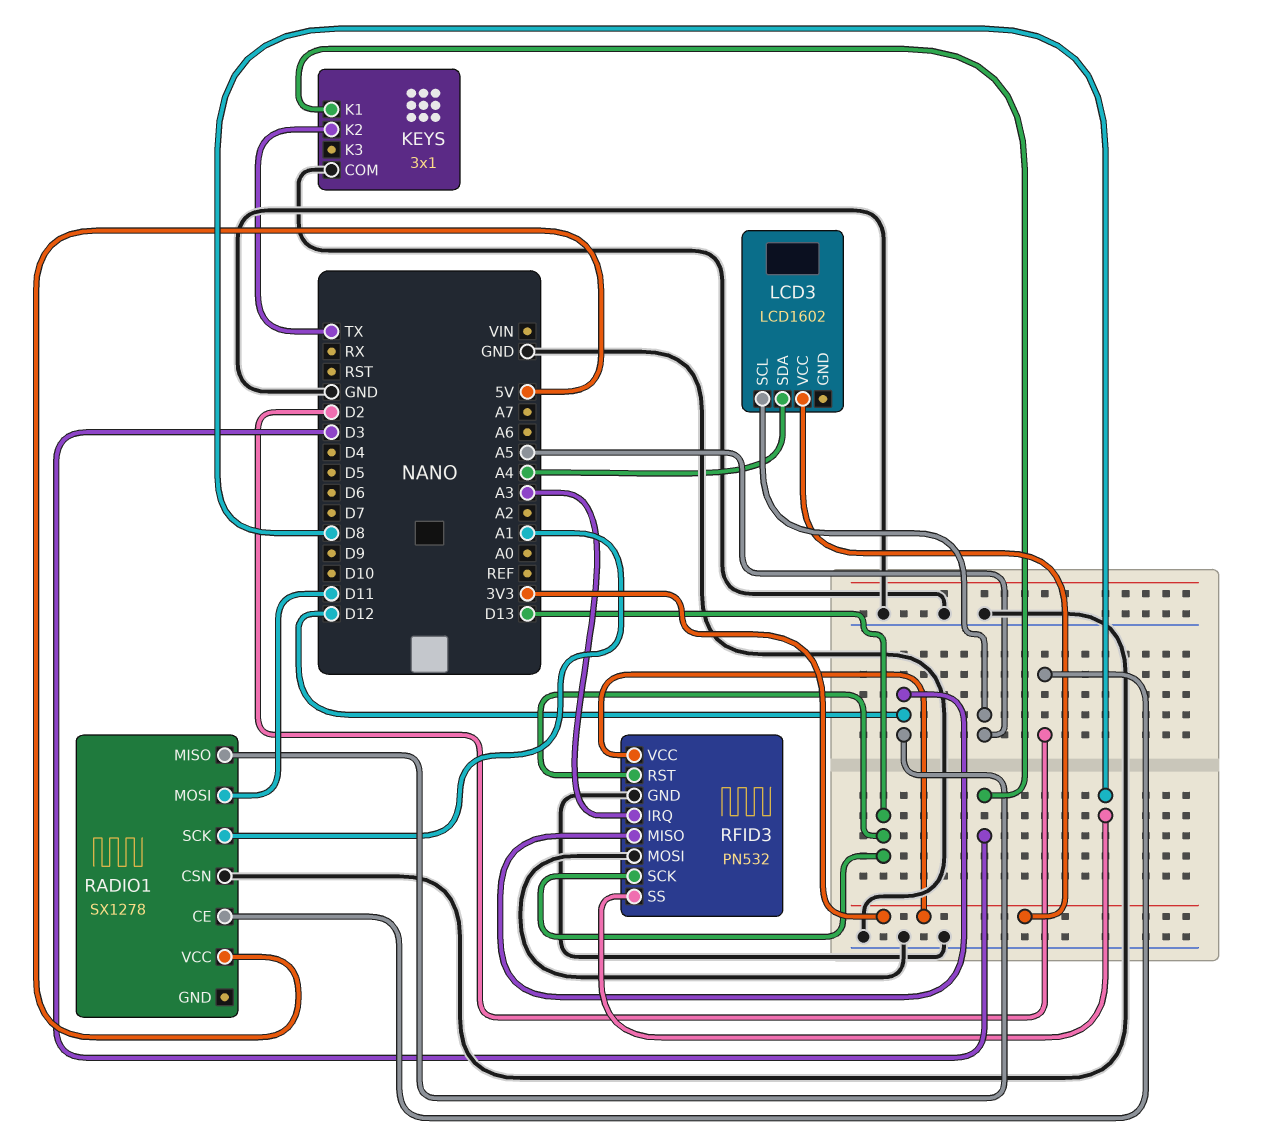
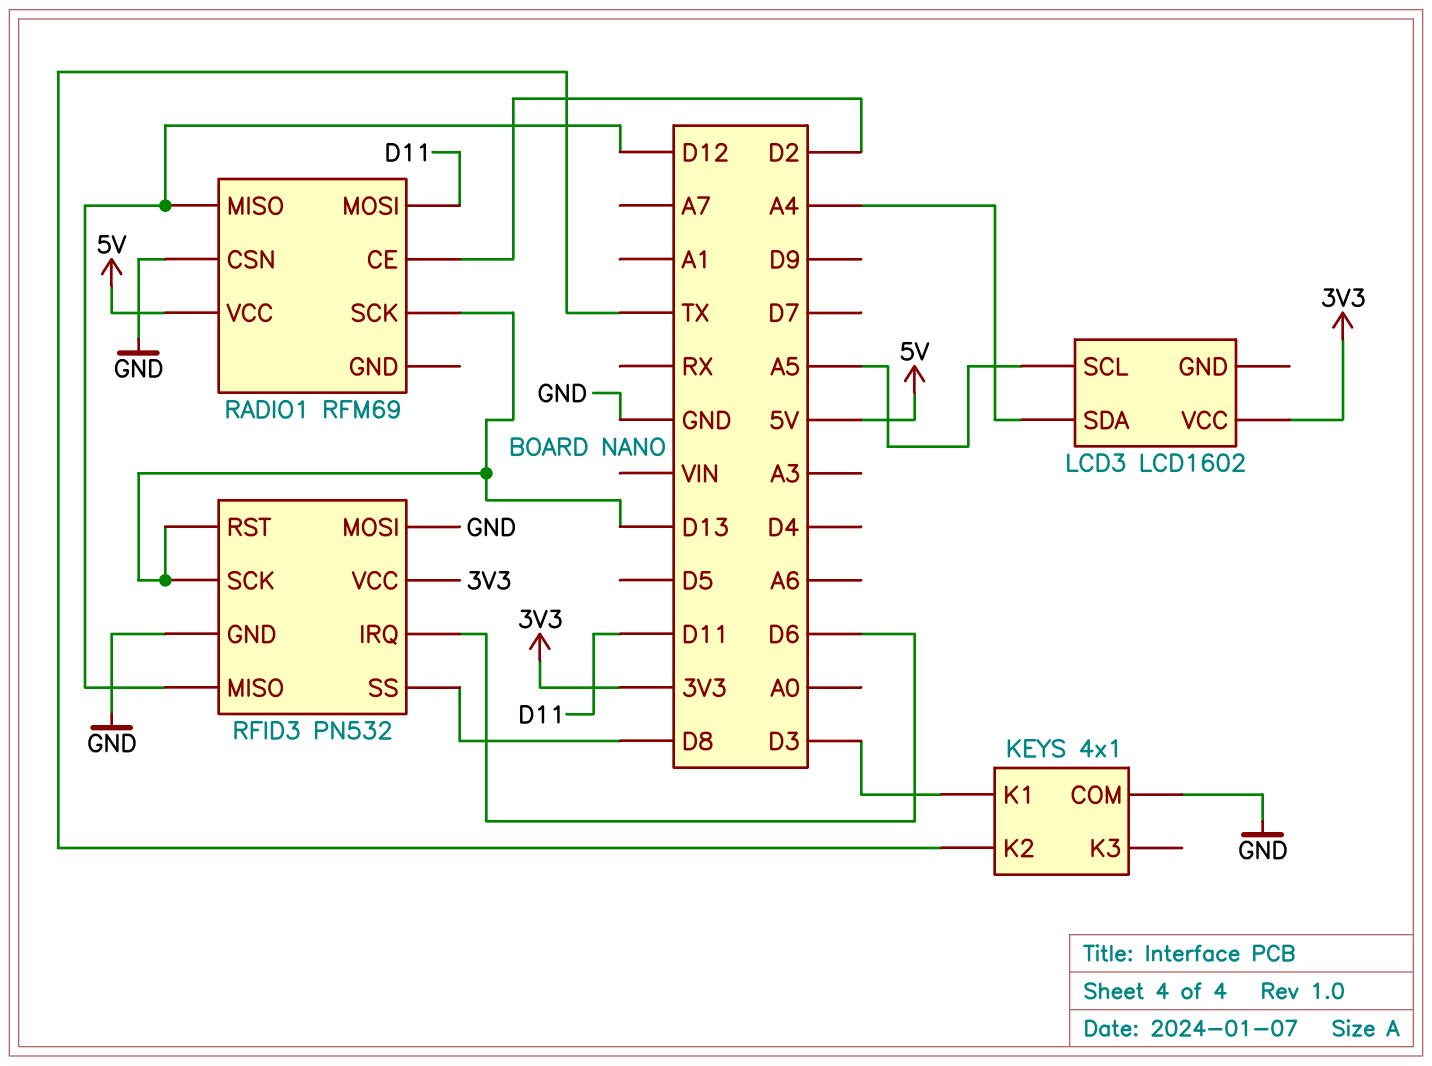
KEYS: 3x1 -> 4x1
RADIO1: SX1278 -> RFM69
RADIO1 pin SCK: A1 -> D13
RFID3 pin IRQ: A3 -> D6

